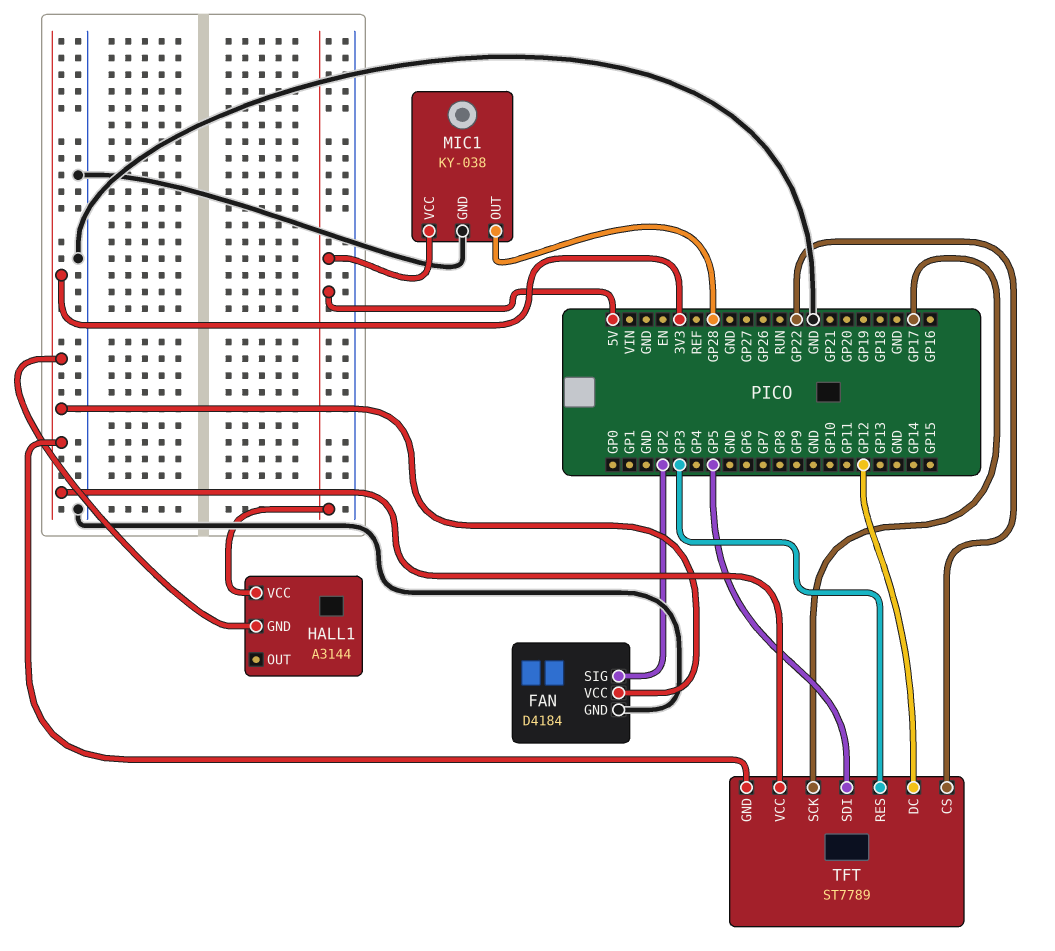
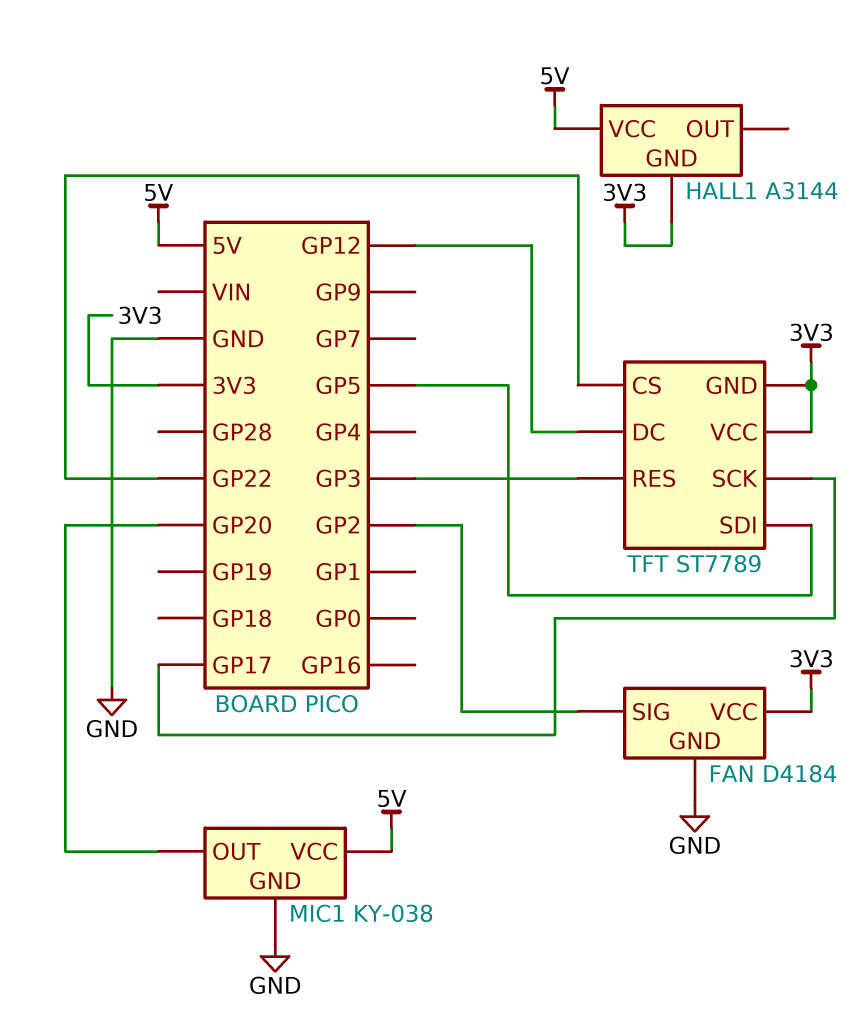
MIC1 pin OUT: GP28 -> GP20

